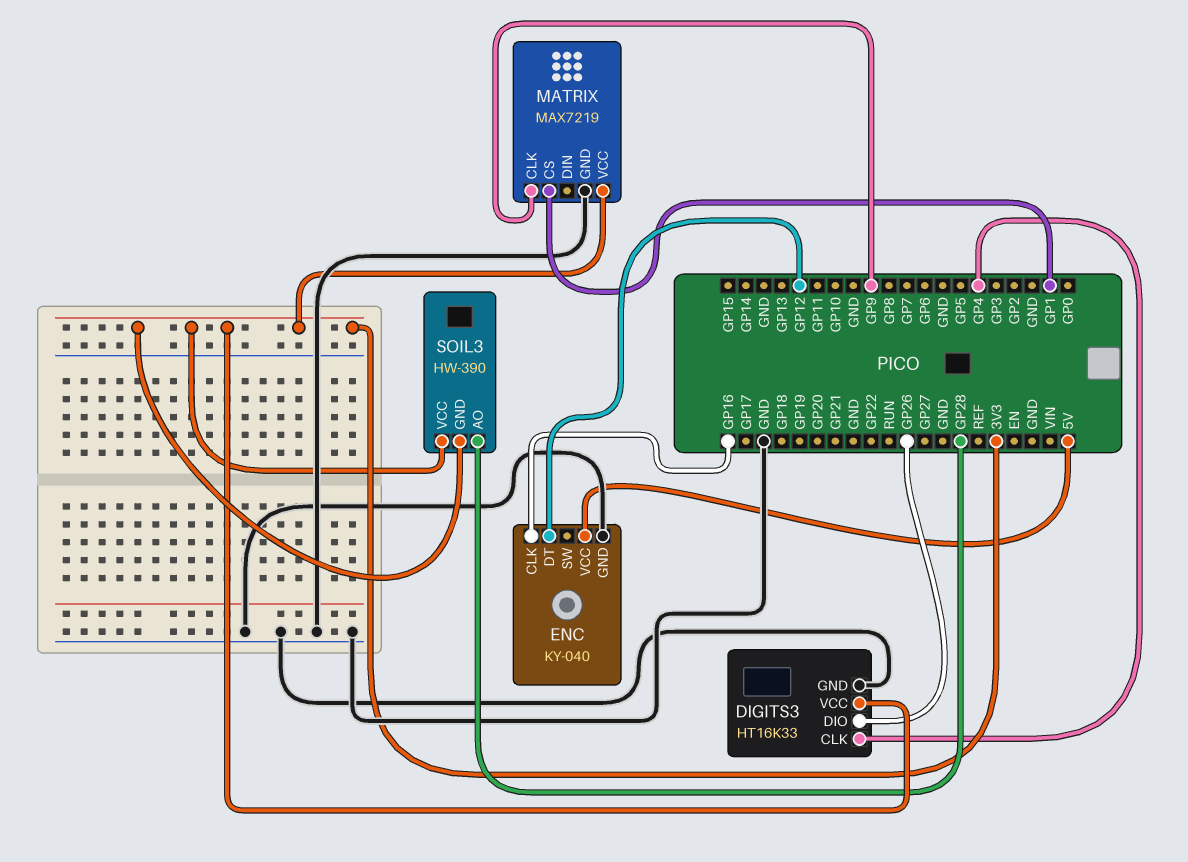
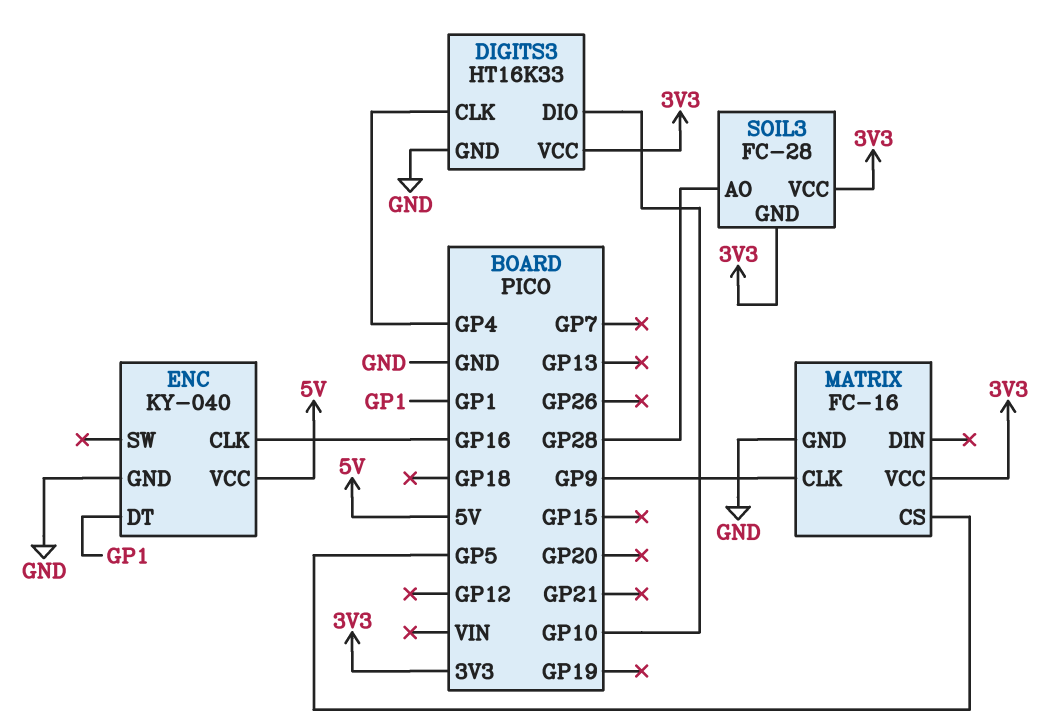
DIGITS3 pin DIO: GP26 -> GP10
ENC pin DT: GP12 -> GP1
MATRIX: MAX7219 -> FC-16
MATRIX pin CS: GP1 -> GP5
SOIL3: HW-390 -> FC-28

